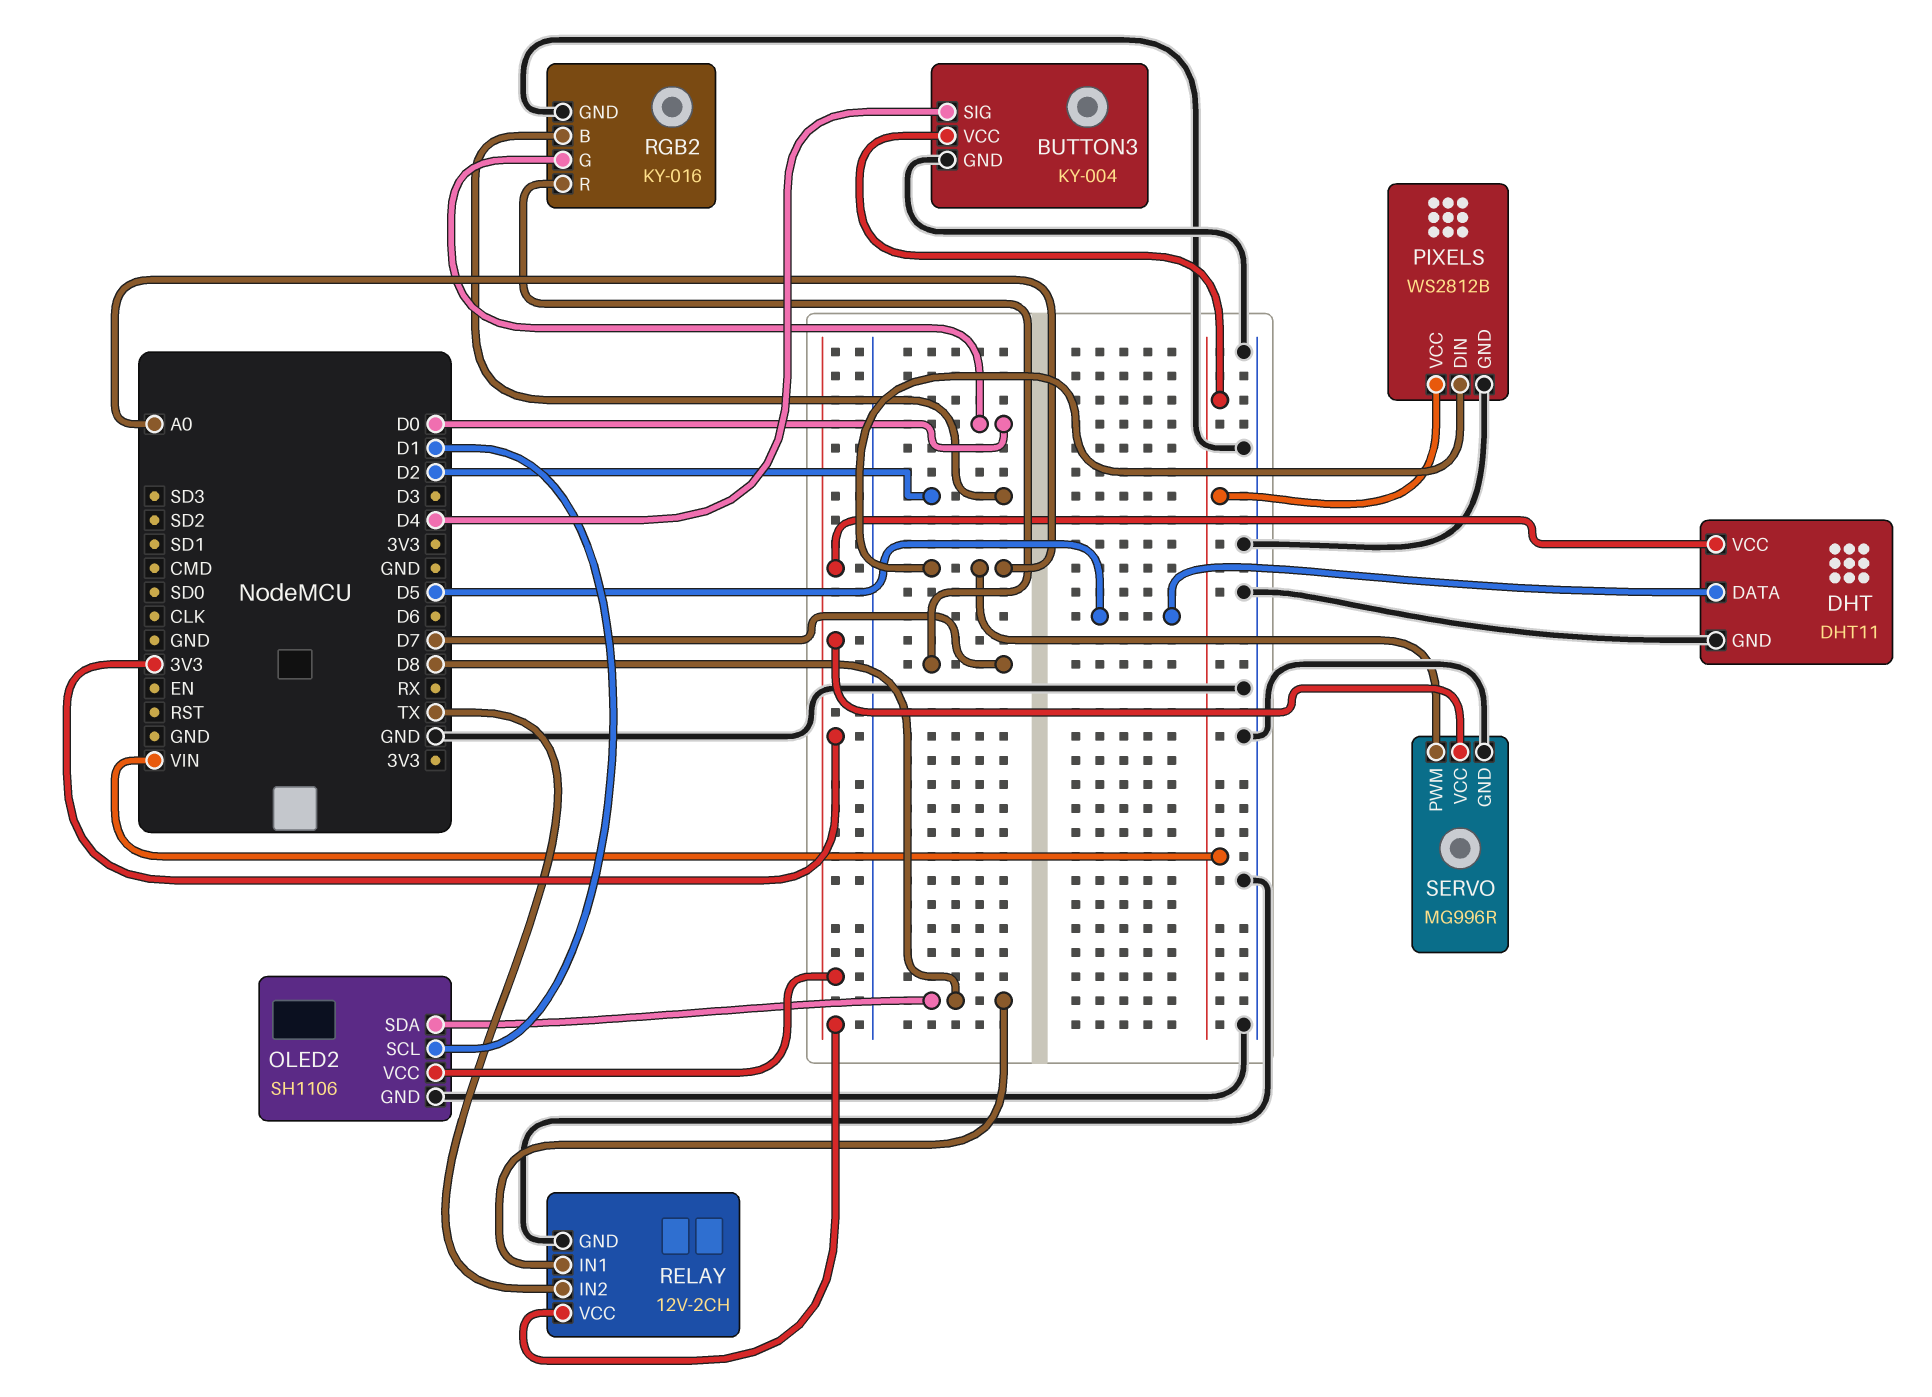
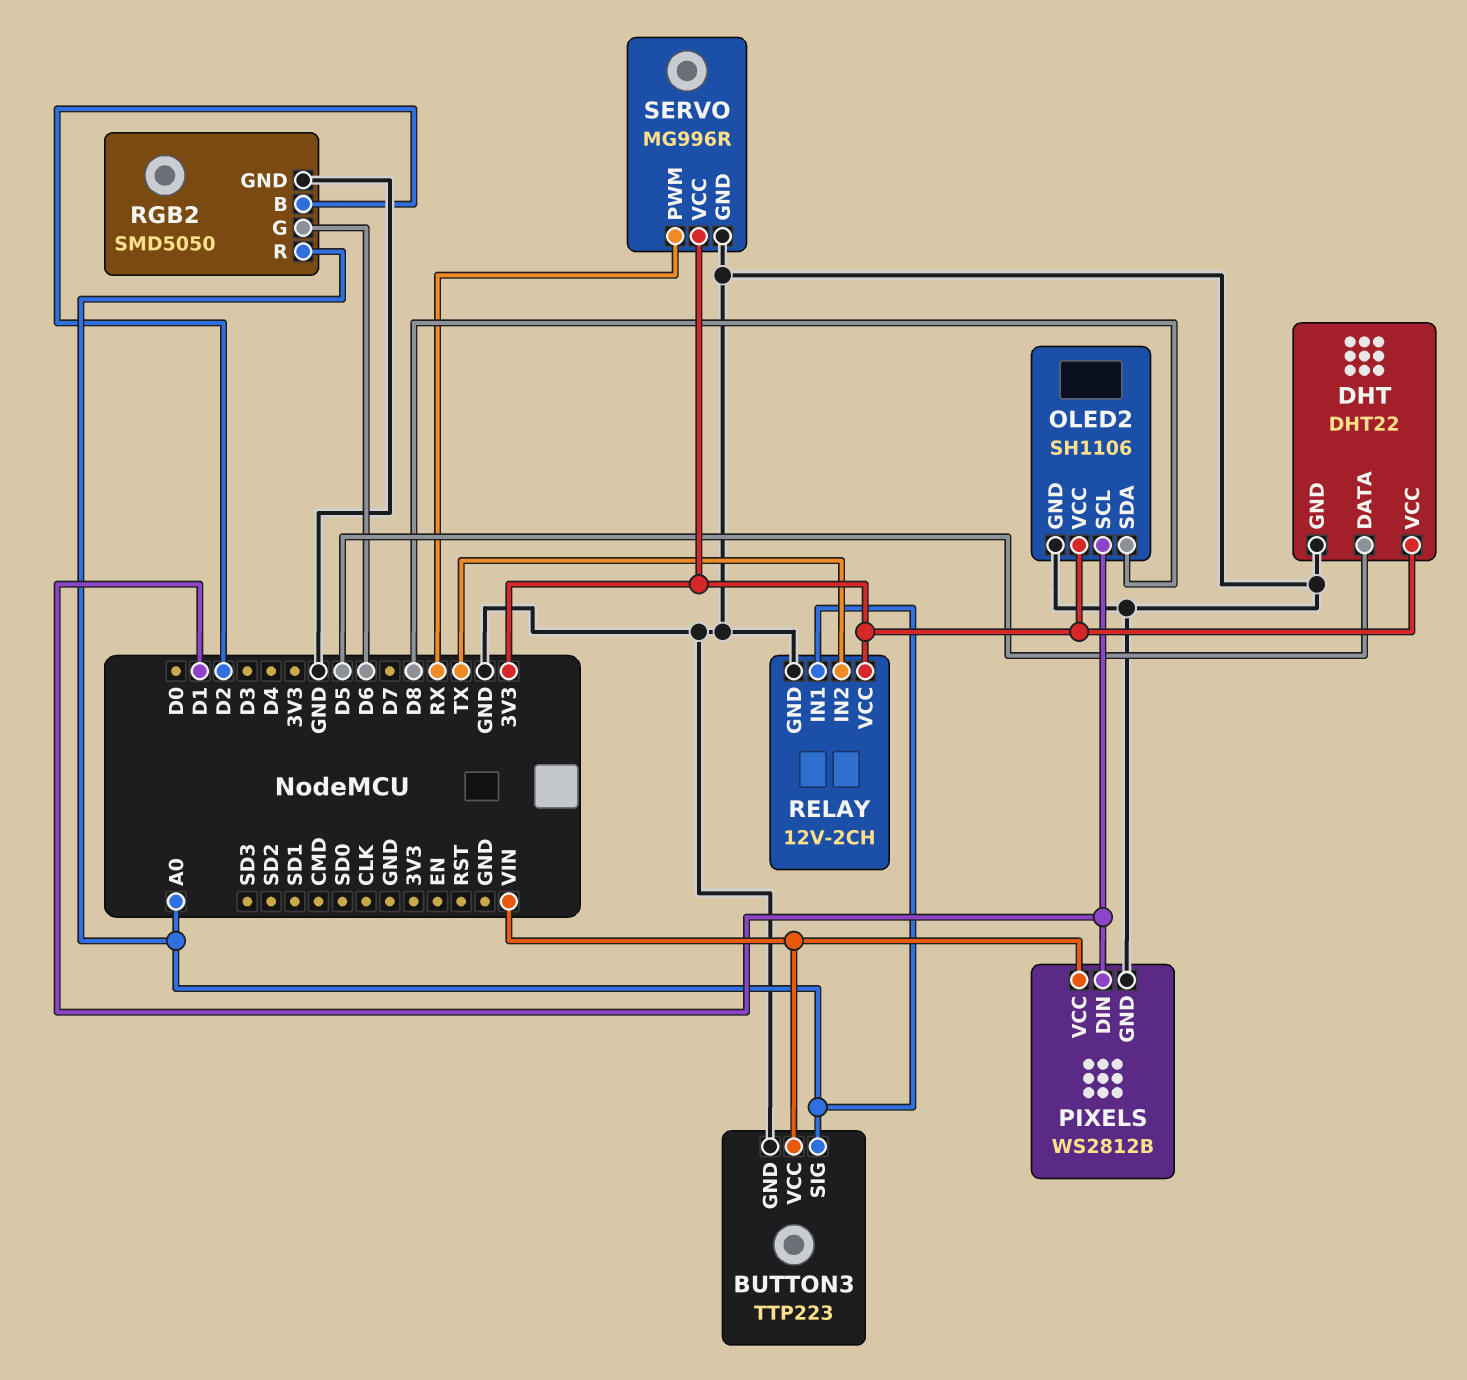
BUTTON3: KY-004 -> TTP223
BUTTON3 pin SIG: D4 -> A0
DHT: DHT11 -> DHT22
PIXELS pin DIN: A0 -> D1
RELAY pin IN1: D8 -> A0
RGB2: KY-016 -> SMD5050
RGB2 pin G: D0 -> D6
RGB2 pin R: D7 -> A0
SERVO pin PWM: A0 -> RX

